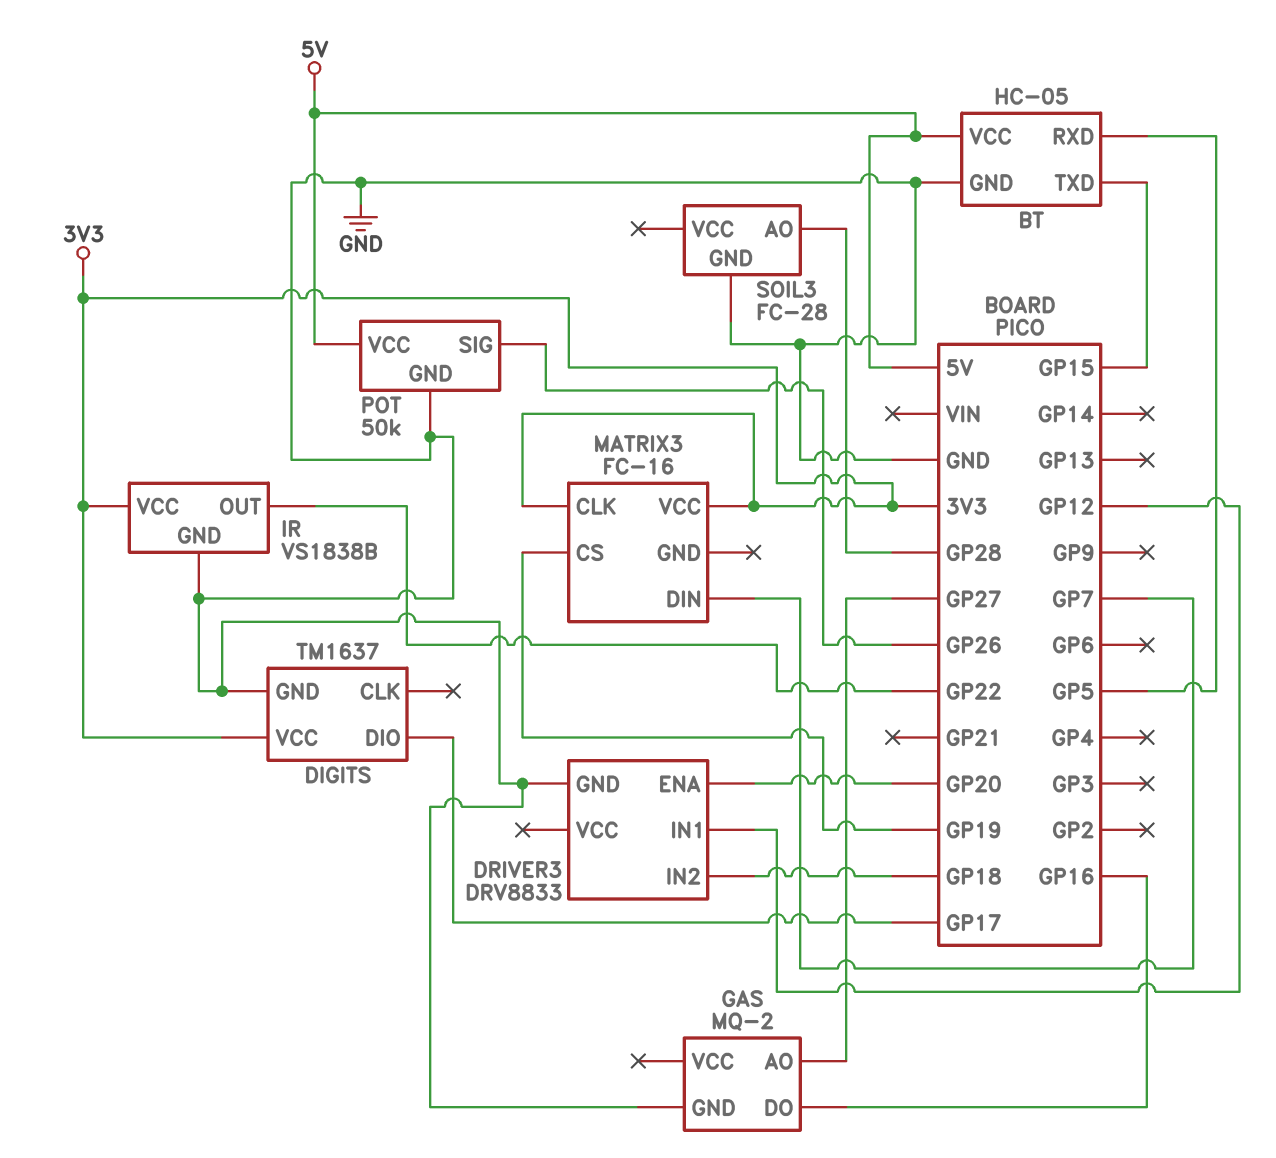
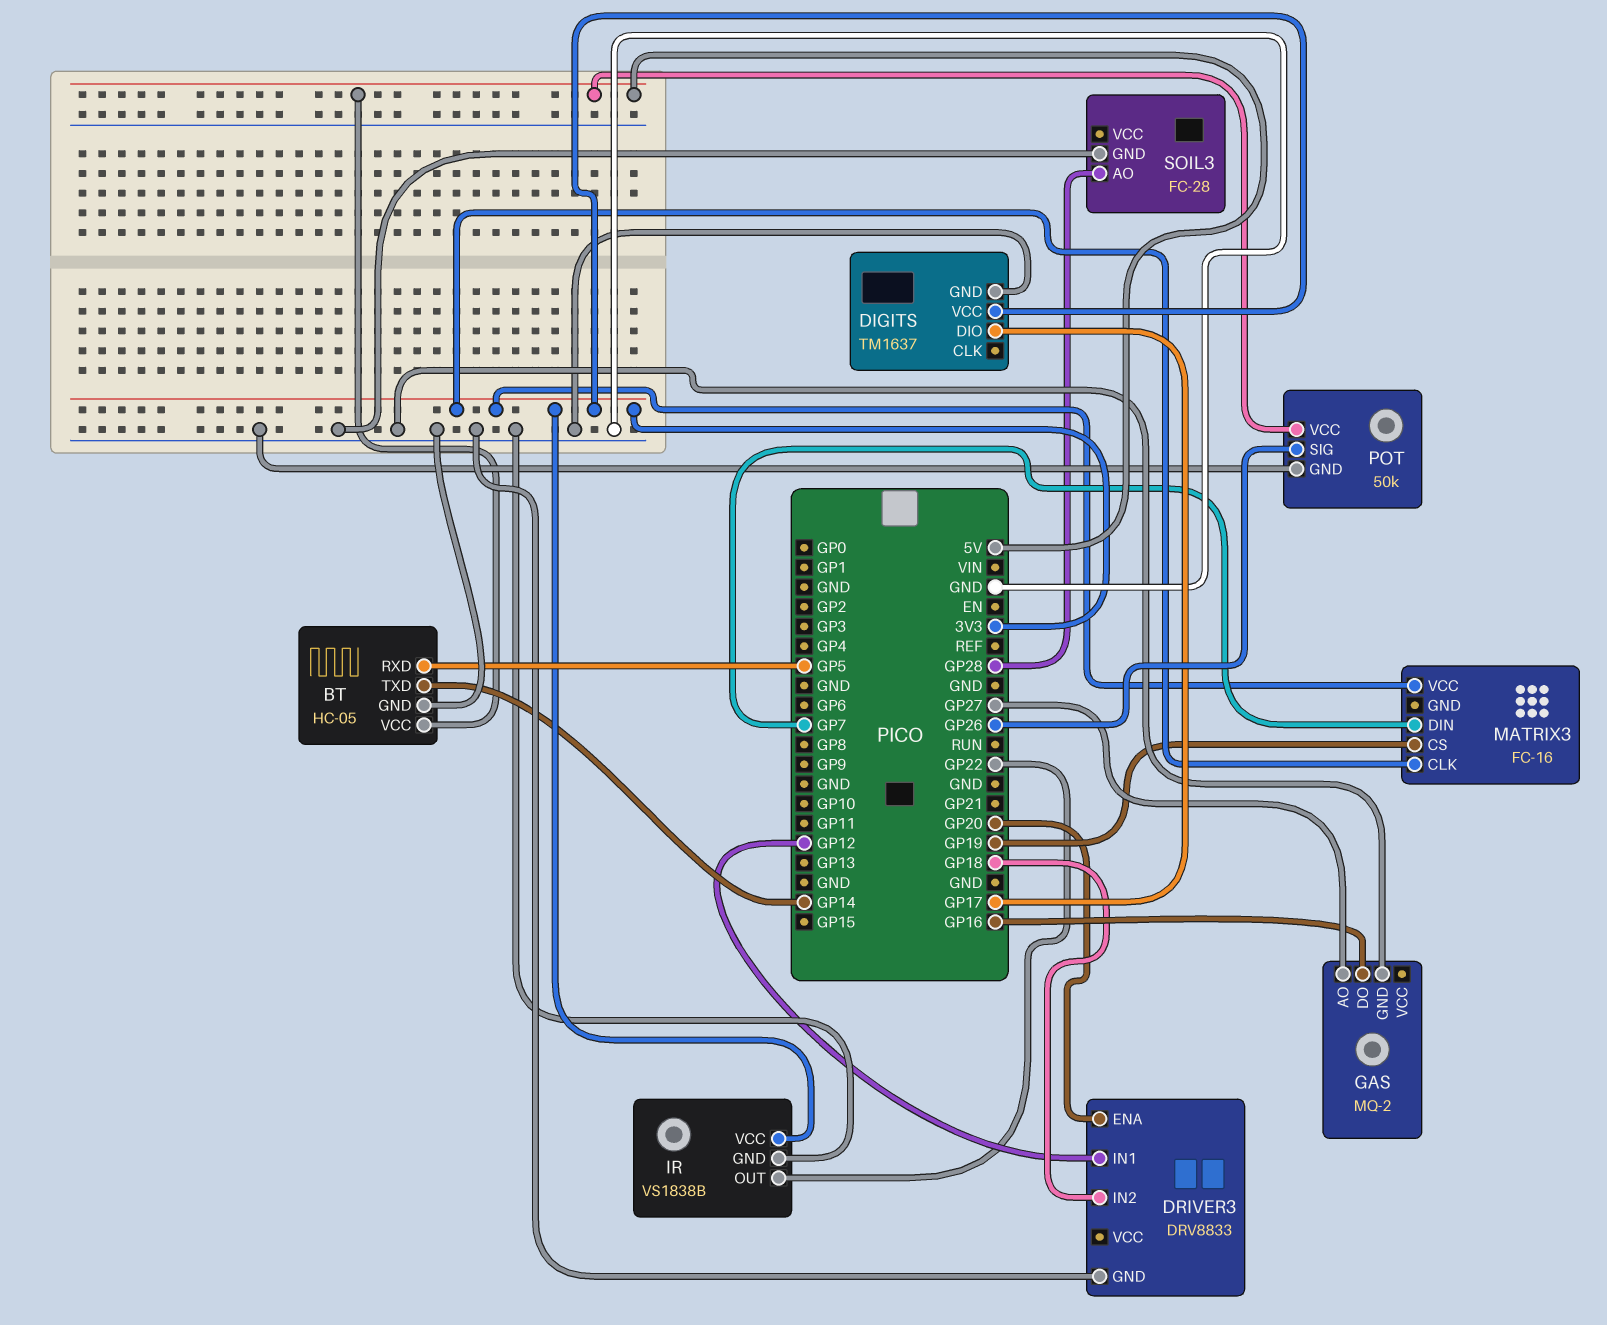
BT pin TXD: GP15 -> GP14

